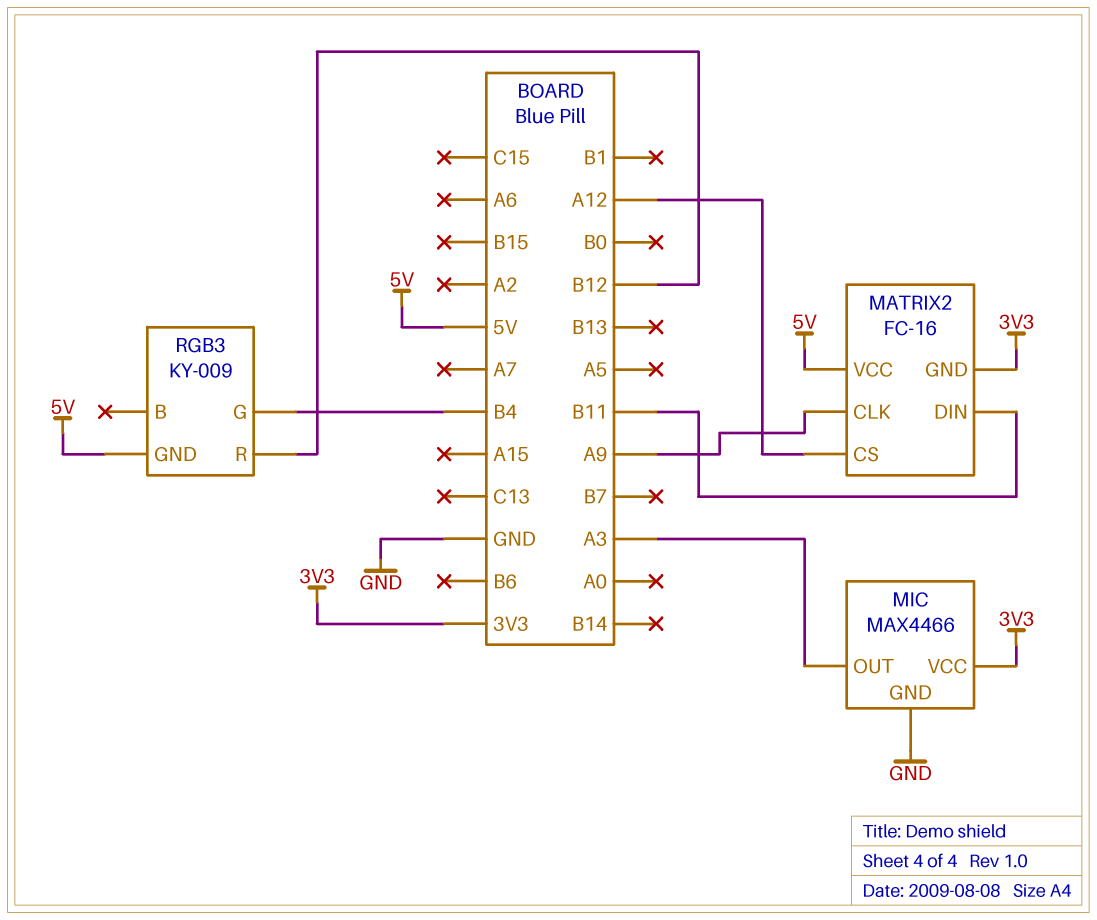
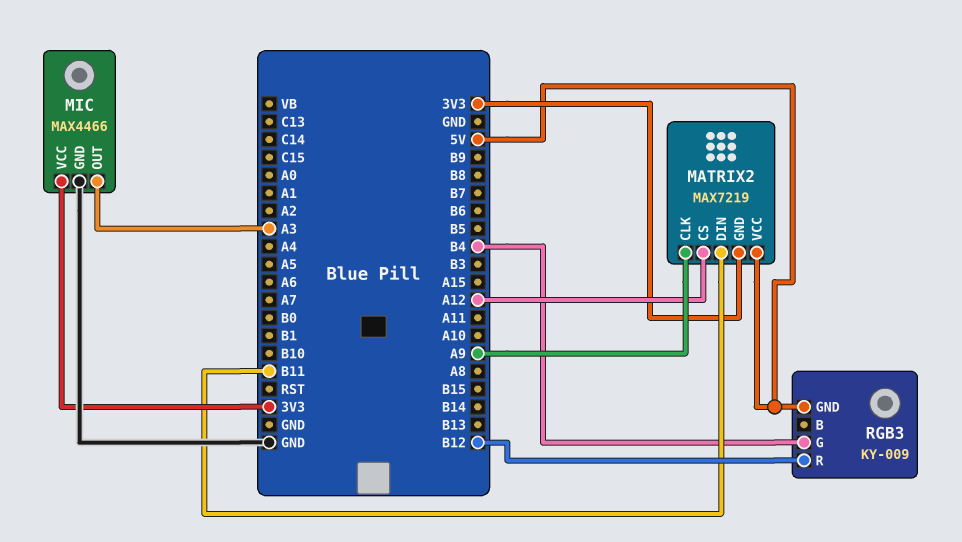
MATRIX2: FC-16 -> MAX7219

